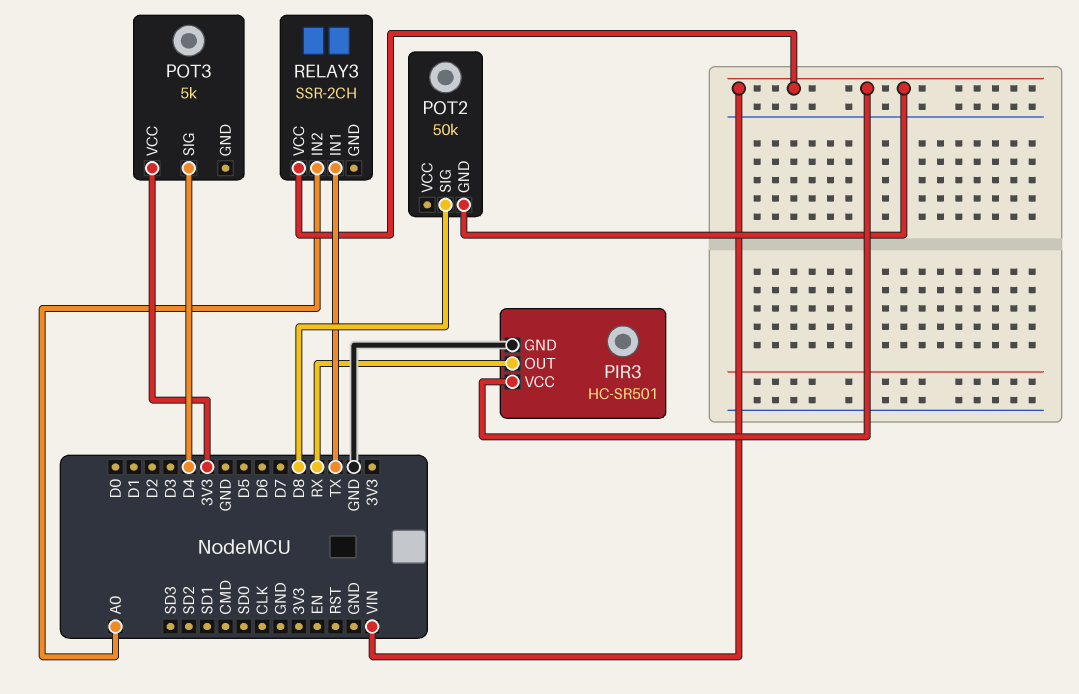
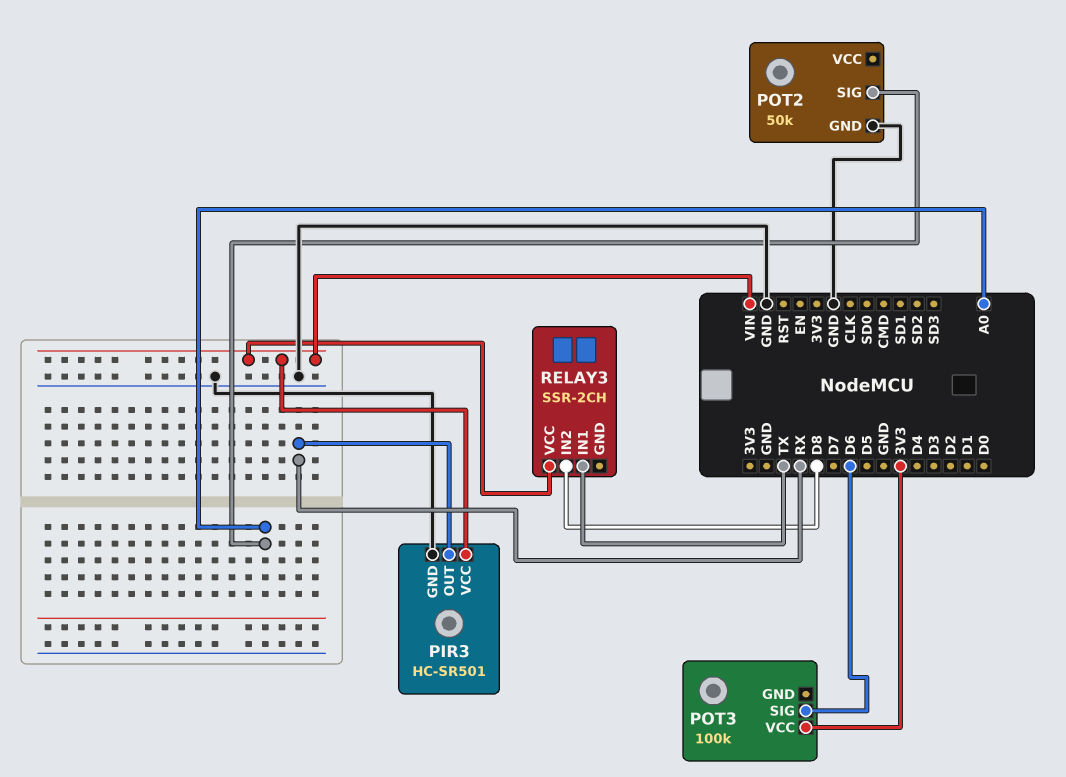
POT2 pin GND: VIN -> GND
POT2 pin SIG: D8 -> A0
POT3: 5k -> 100k
POT3 pin SIG: D4 -> D6
RELAY3 pin IN2: A0 -> D8

